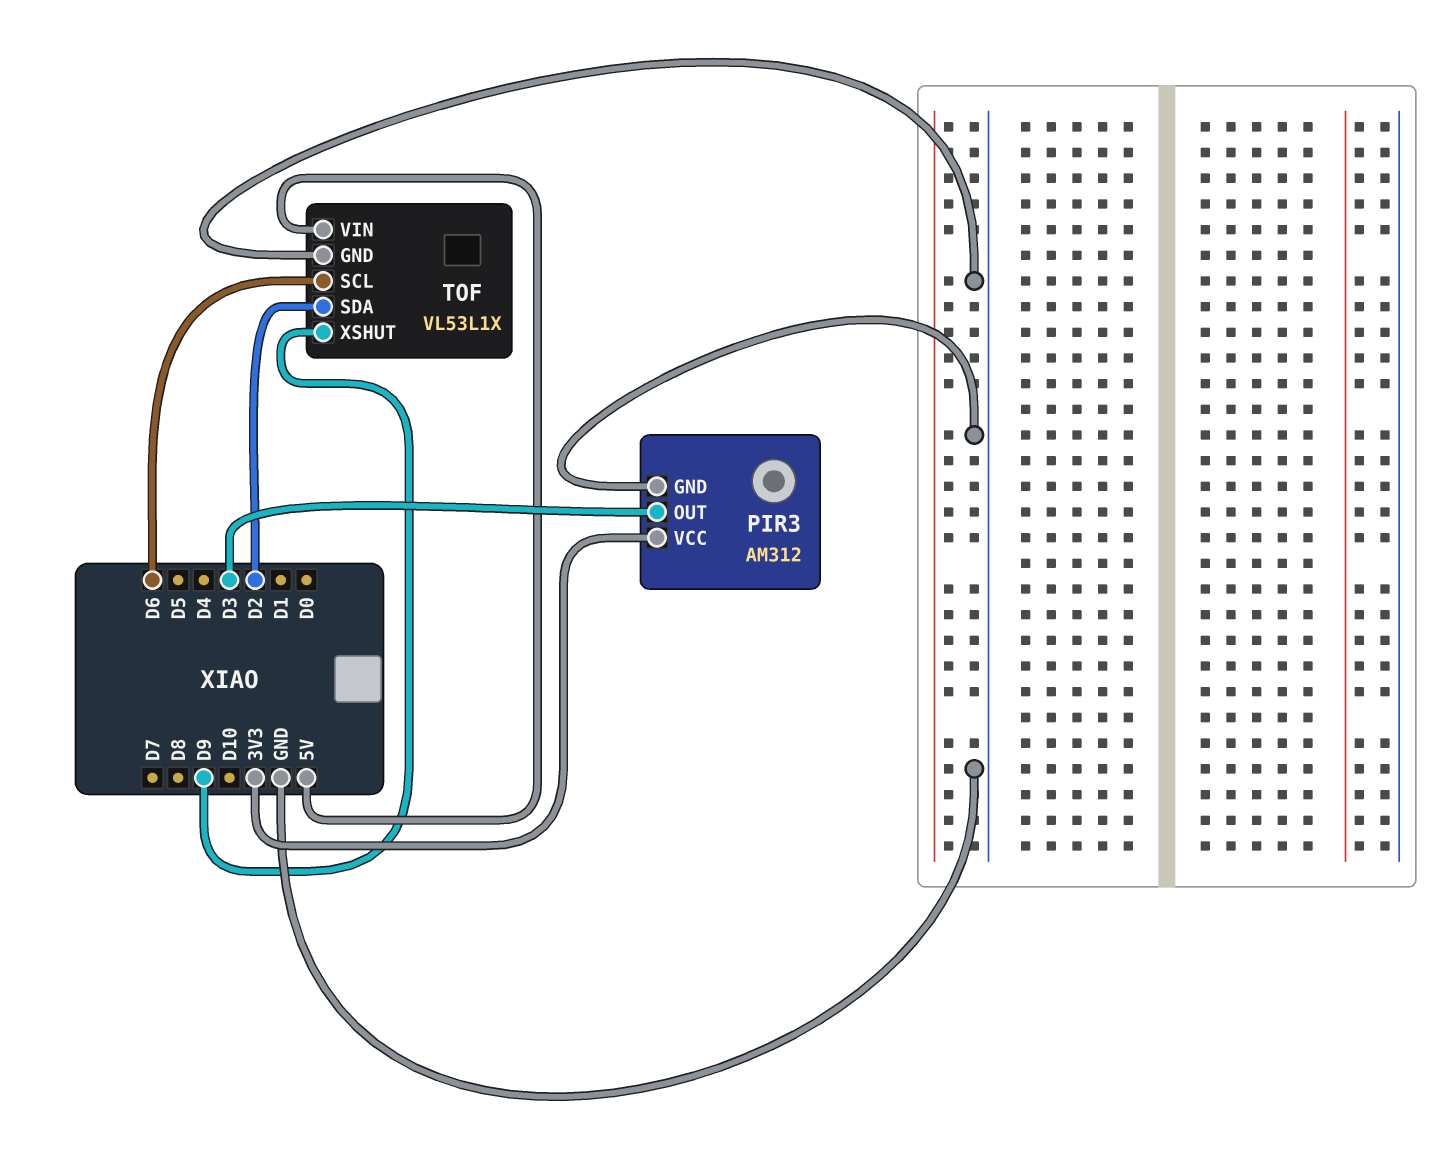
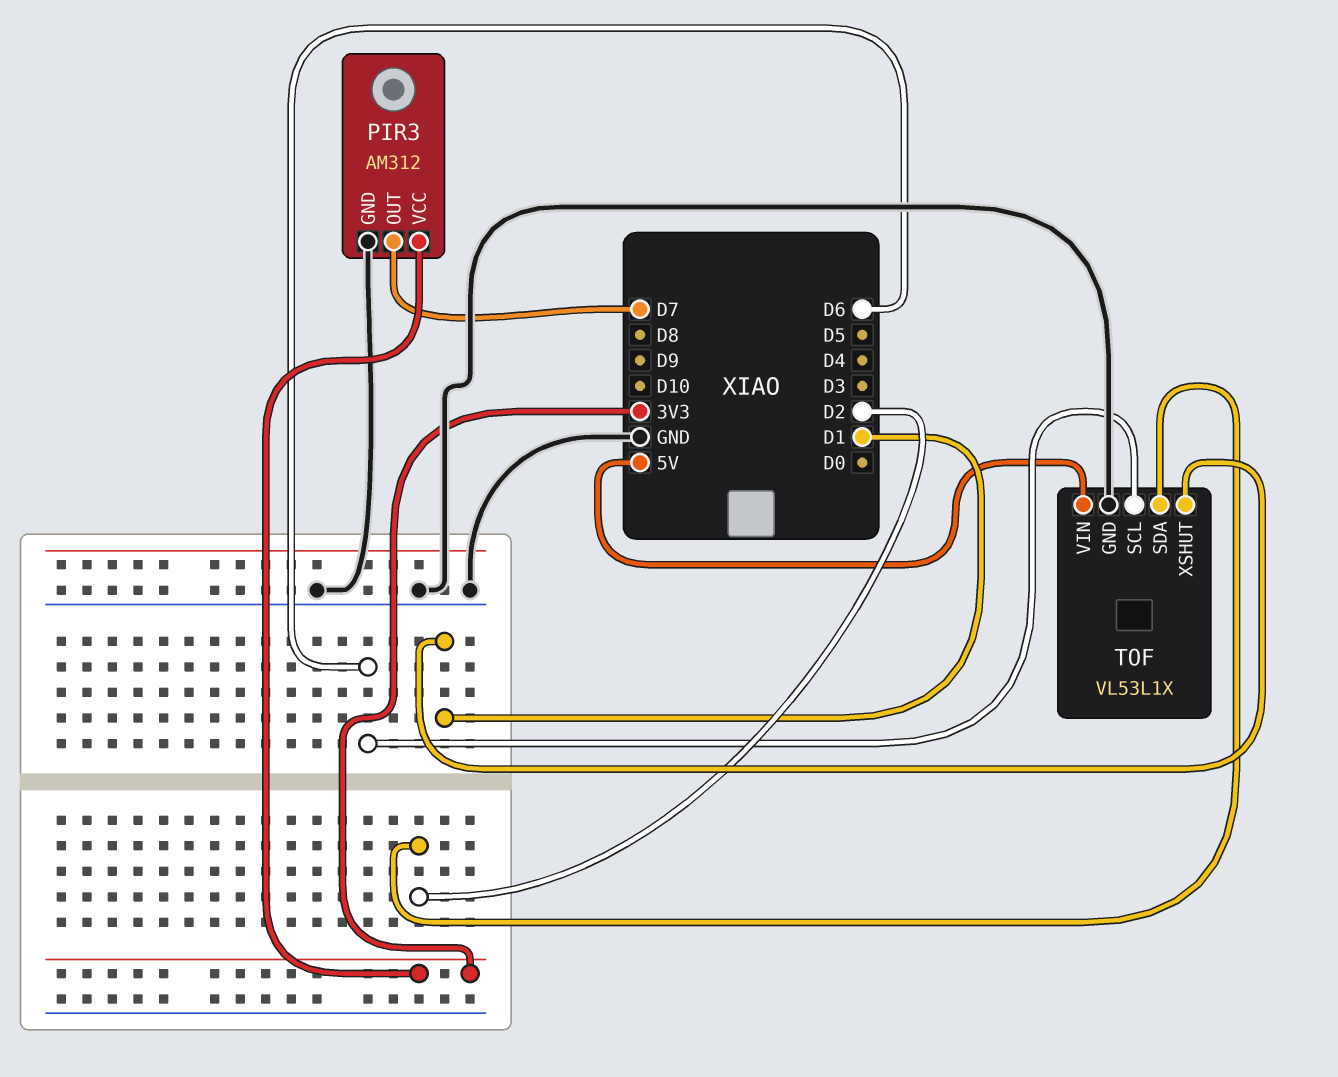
PIR3 pin OUT: D3 -> D7
TOF pin XSHUT: D9 -> D1

